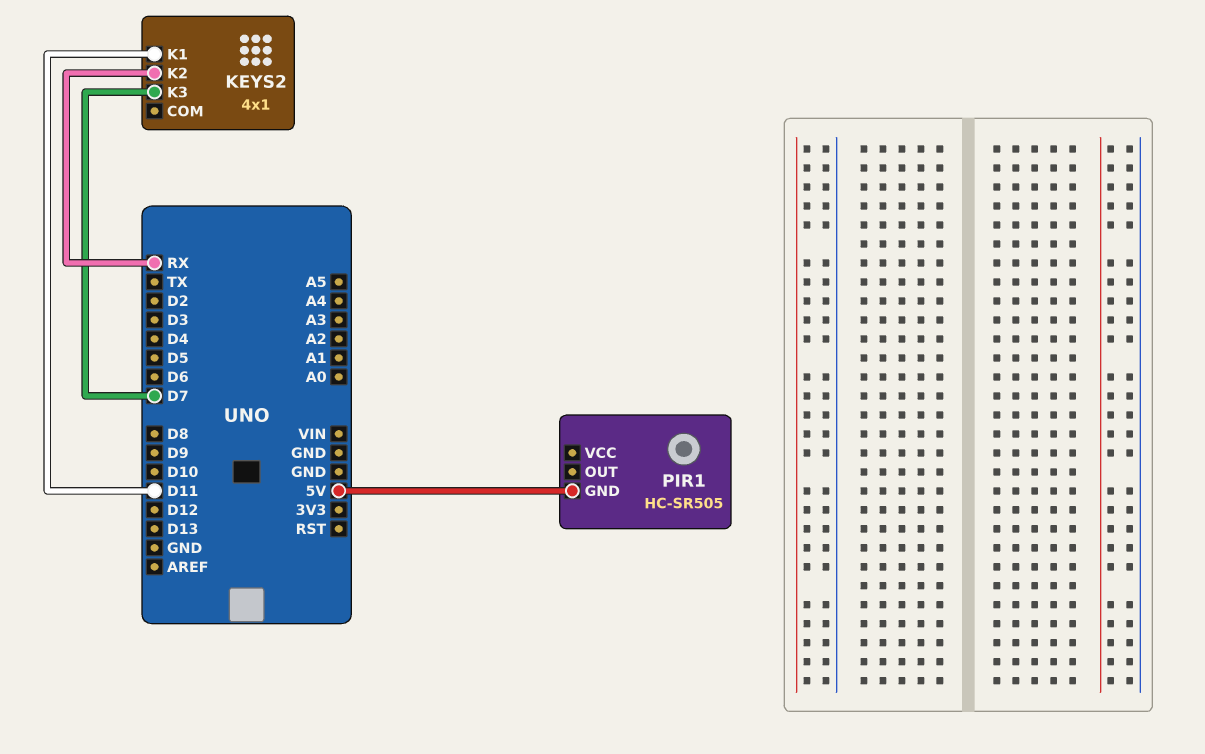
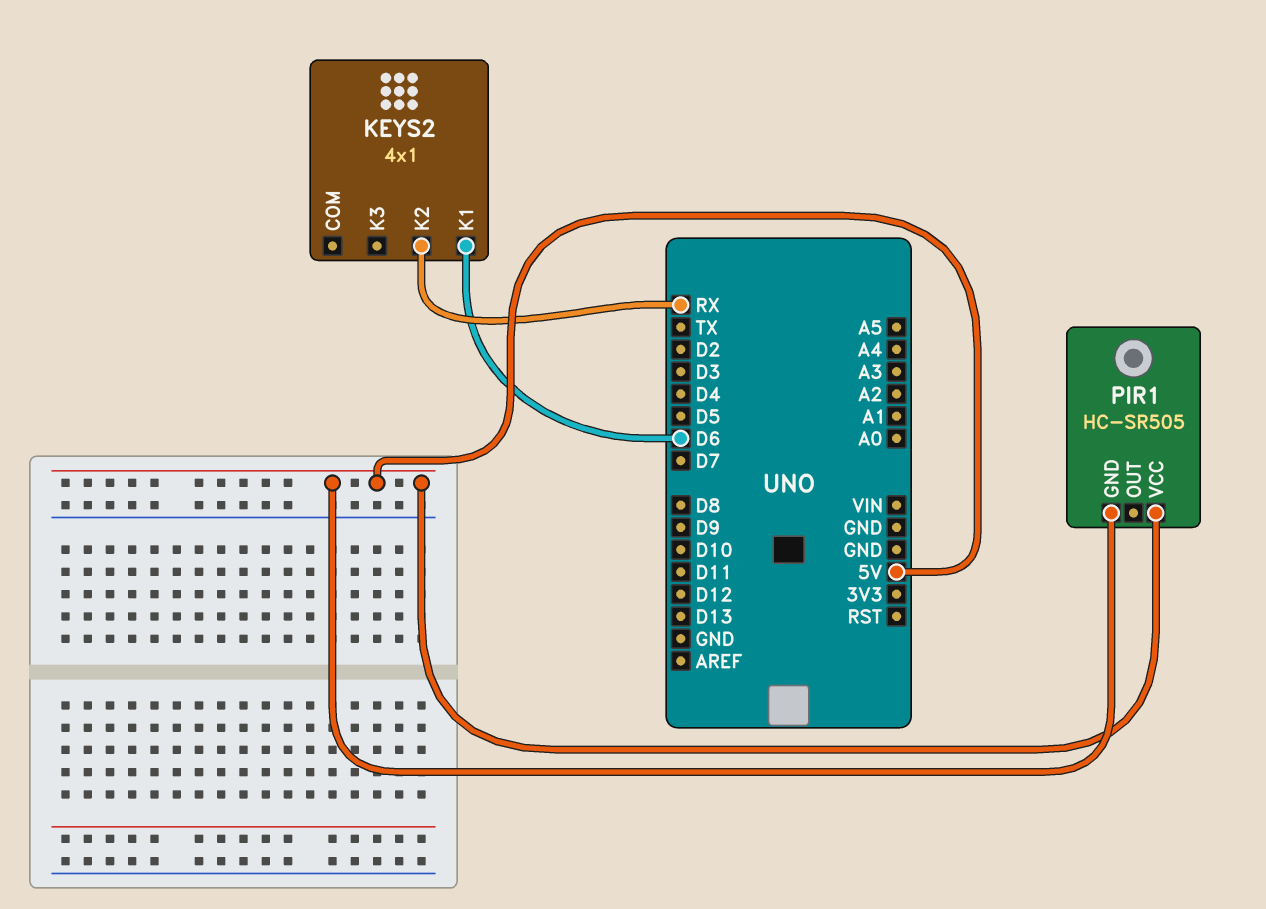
KEYS2 pin K1: D11 -> D6
KEYS2 pin K3: D7 -> none
PIR1 pin VCC: none -> 5V

